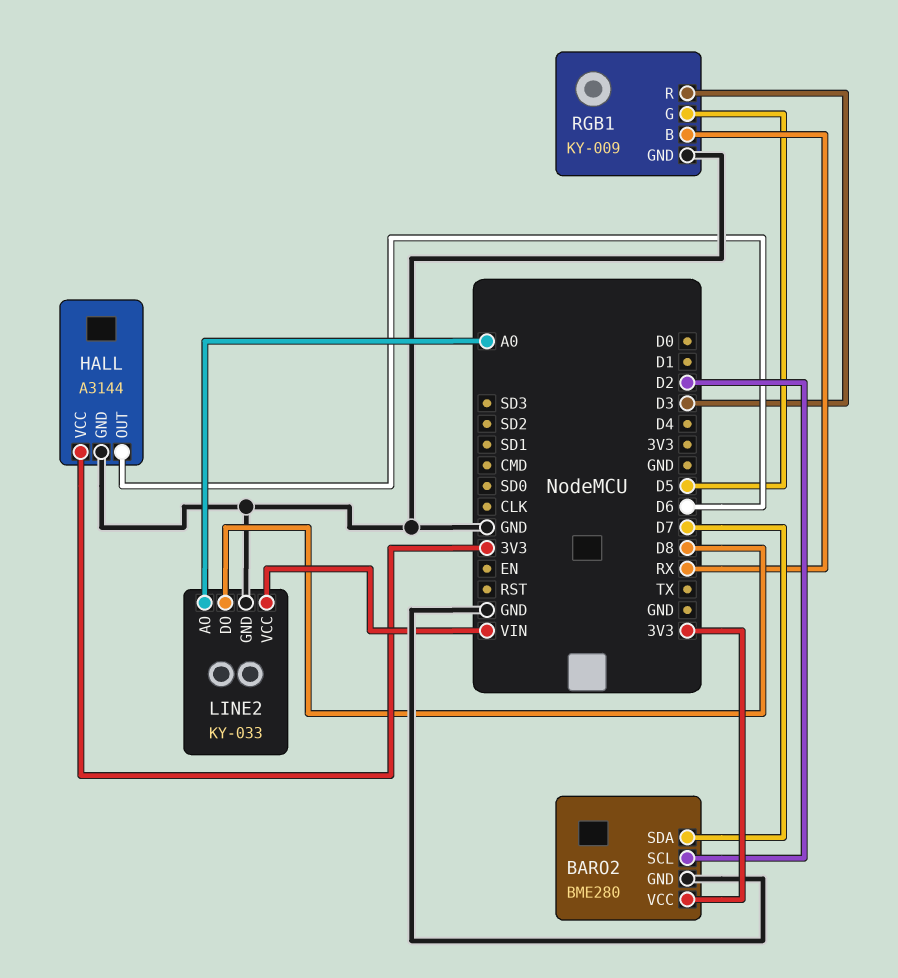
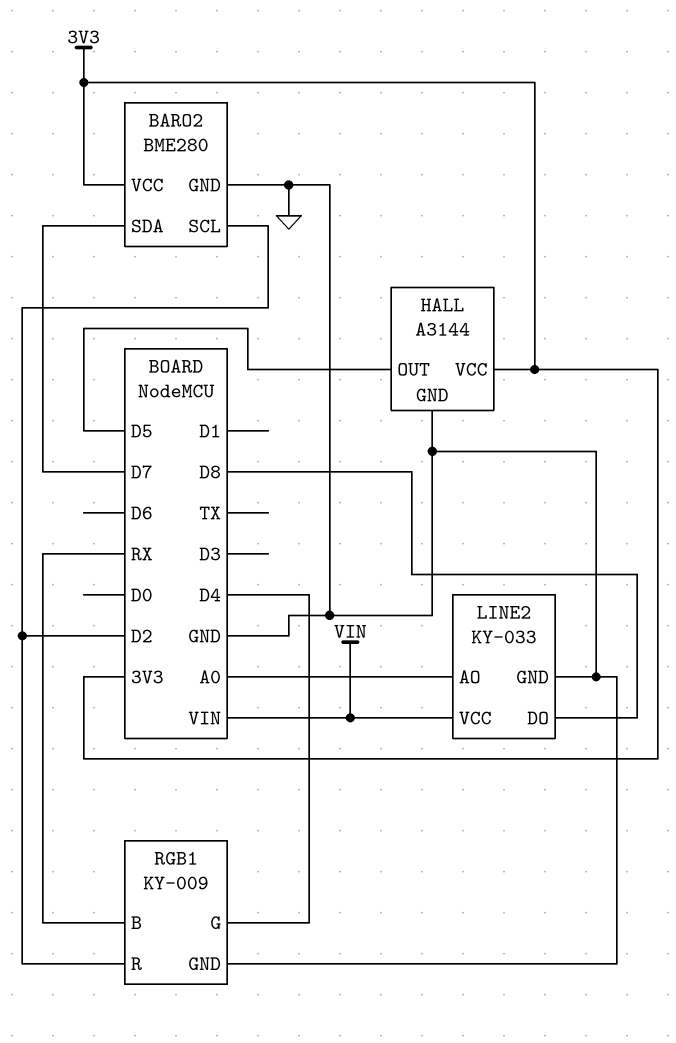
HALL pin OUT: D6 -> D5
RGB1 pin G: D5 -> D4
RGB1 pin R: D3 -> D2

